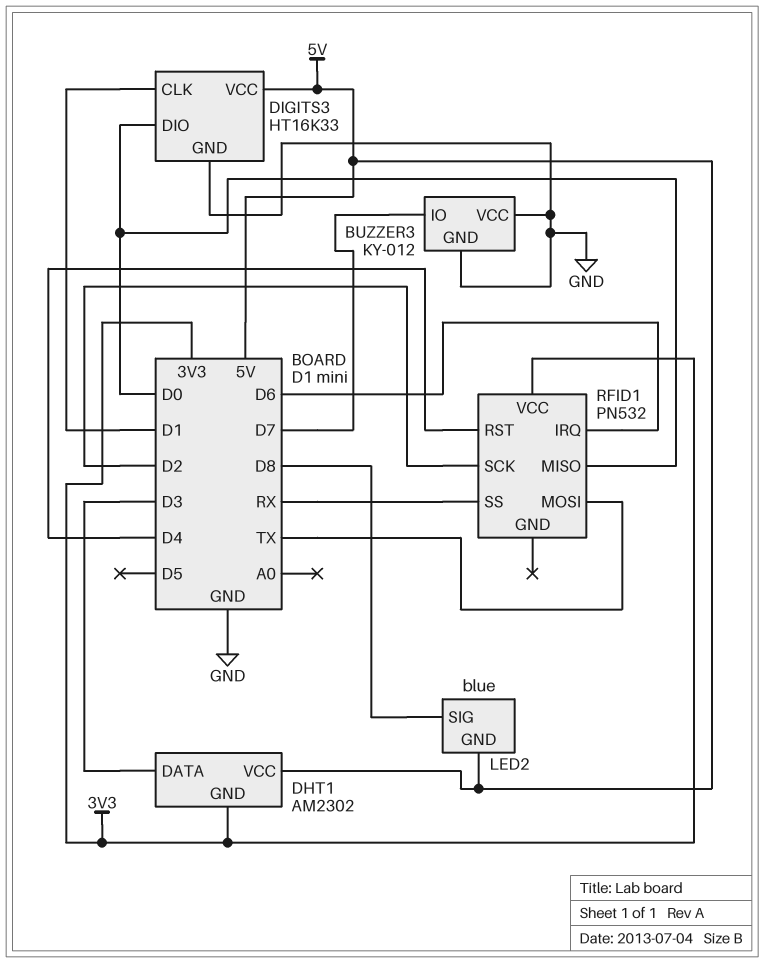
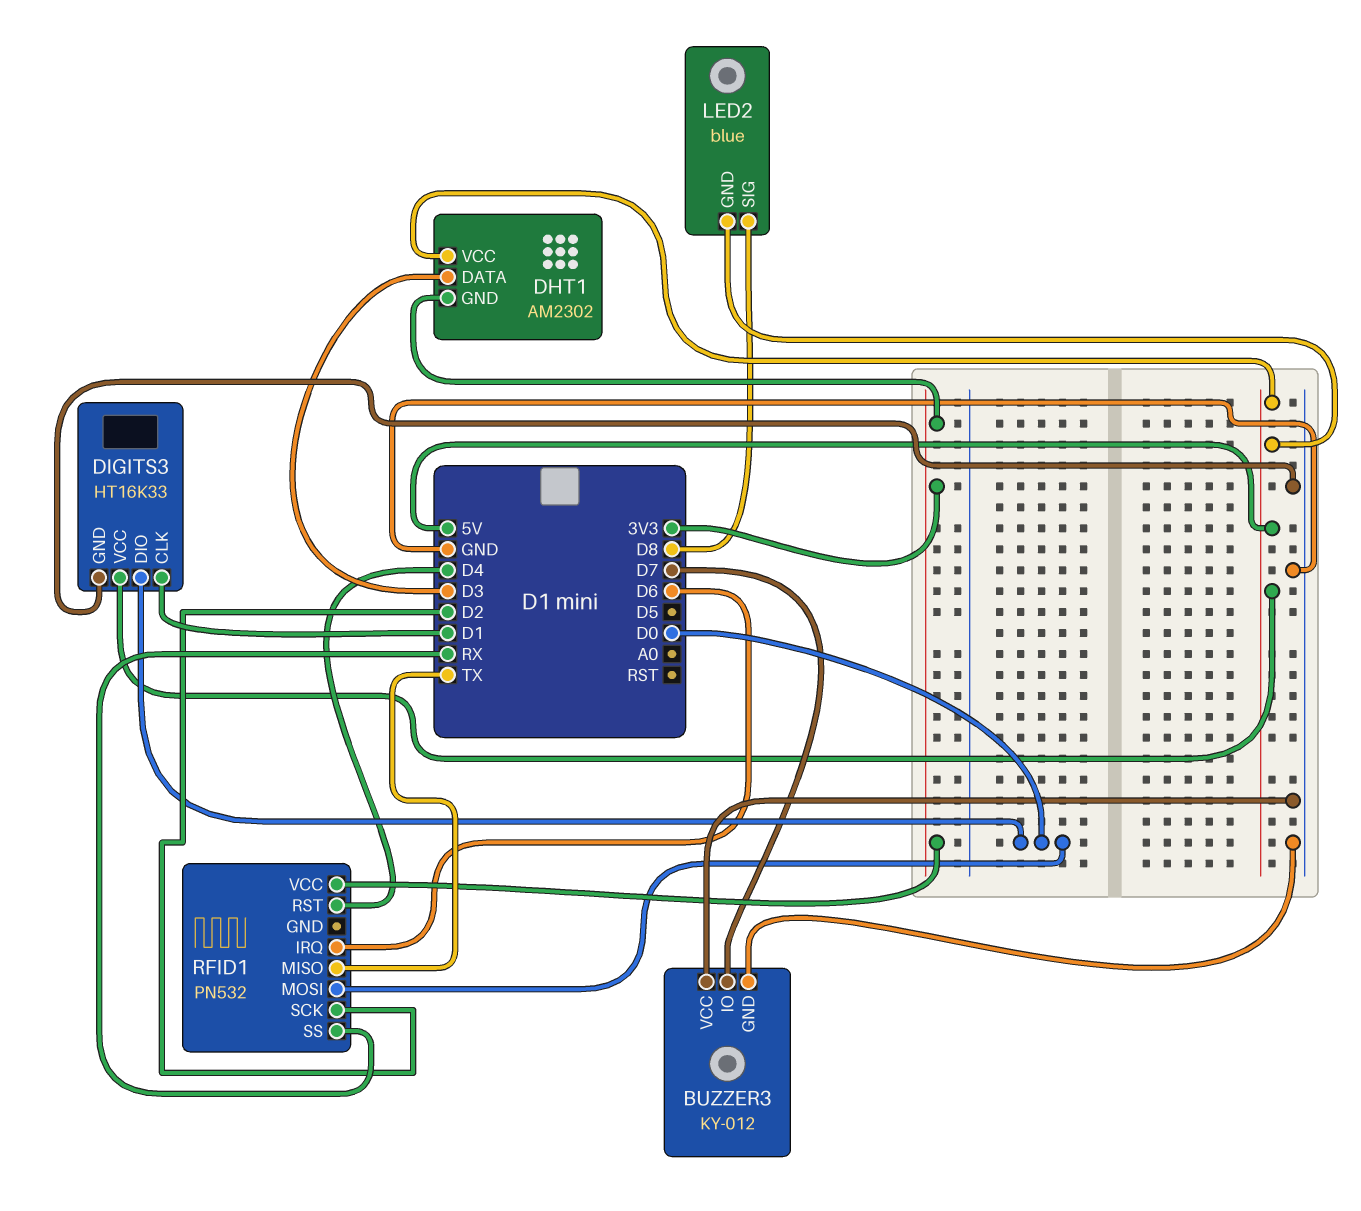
RFID1 pin MISO: D0 -> TX
RFID1 pin MOSI: TX -> D0

